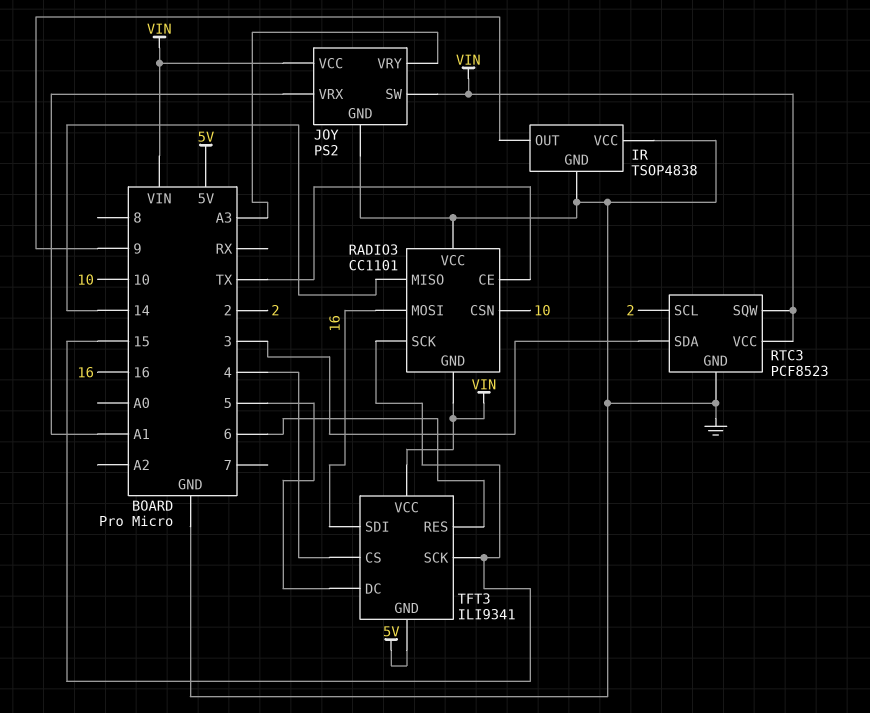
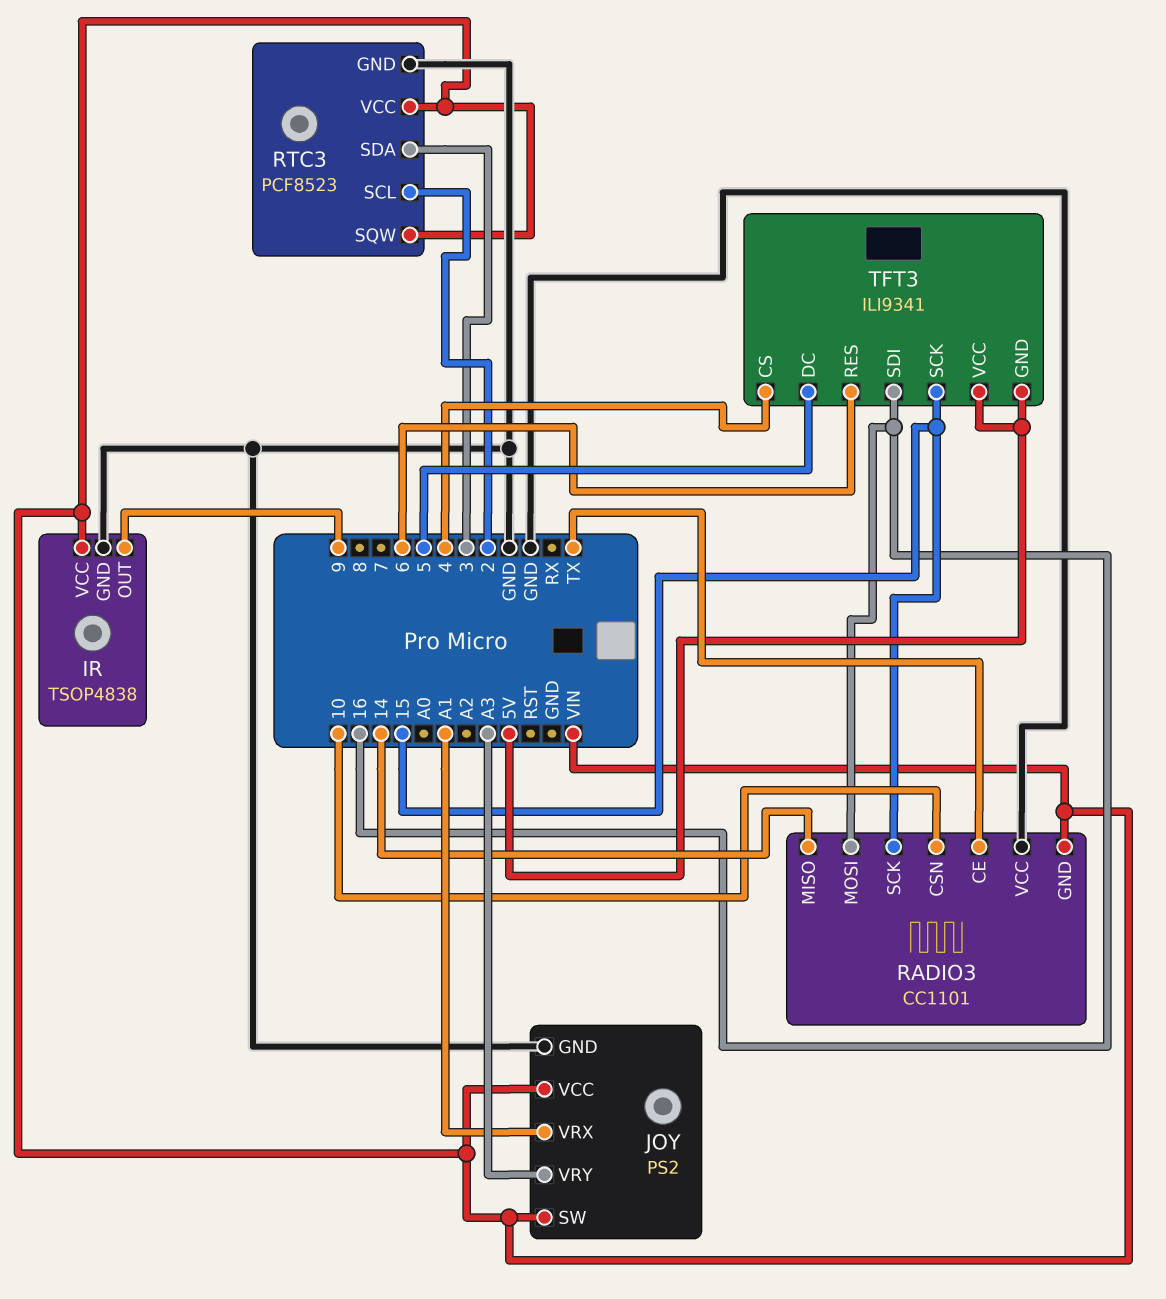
IR pin VCC: GND -> VIN
TFT3 pin VCC: VIN -> 5V

